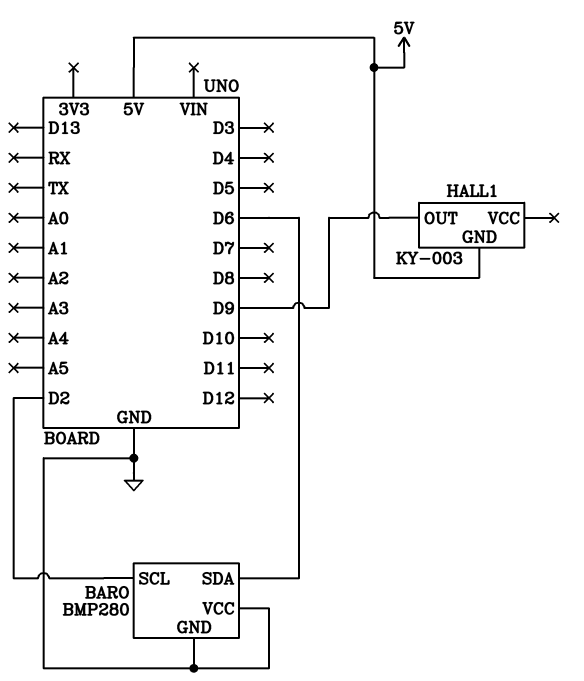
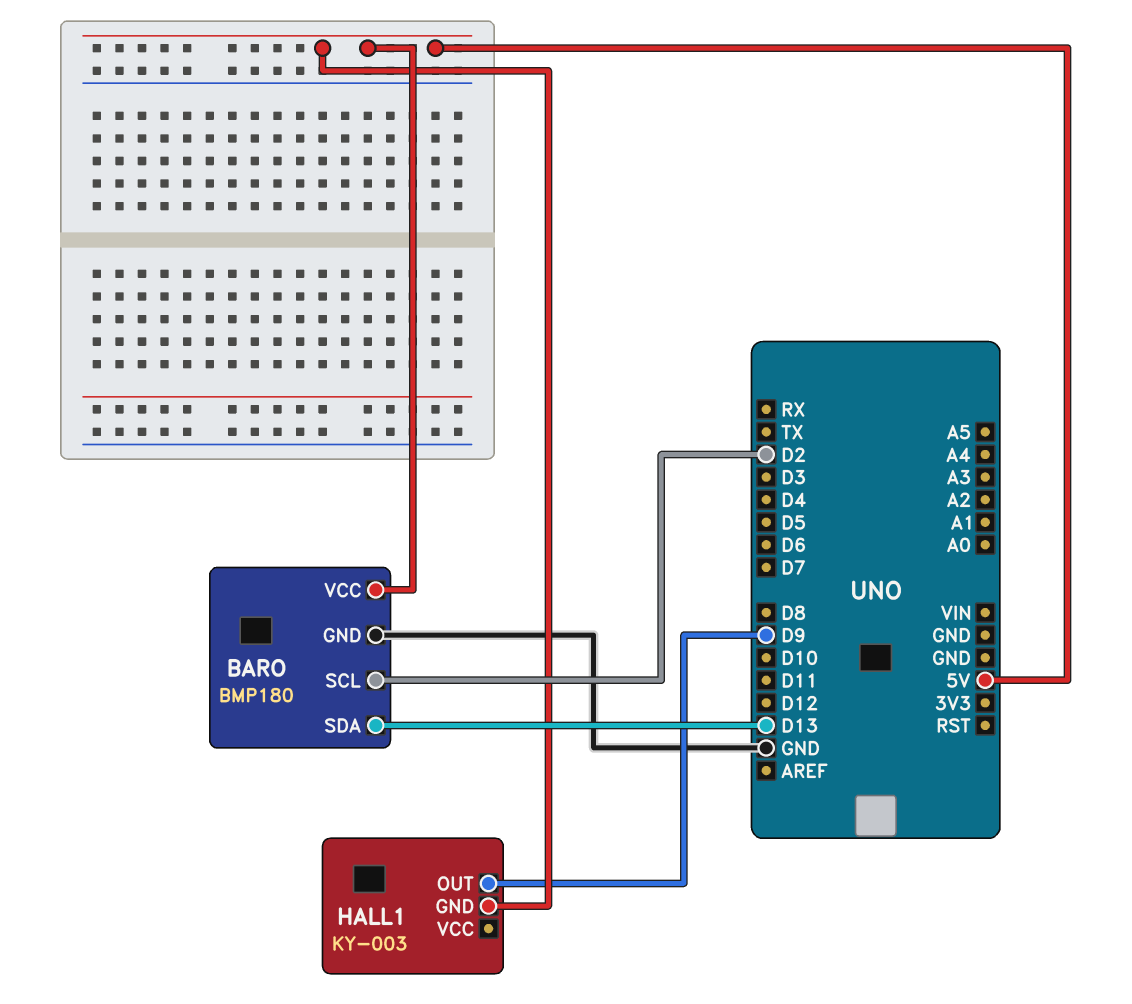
BARO: BMP280 -> BMP180
BARO pin SDA: D6 -> D13
BARO pin VCC: GND -> 5V

